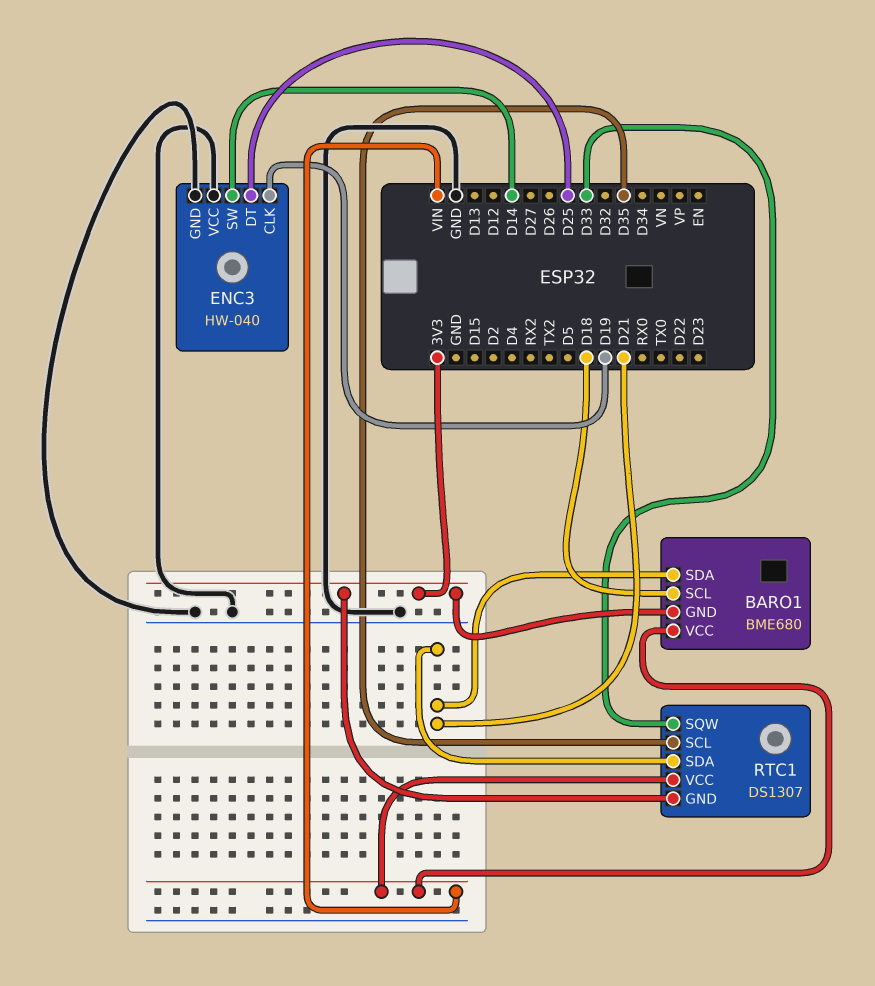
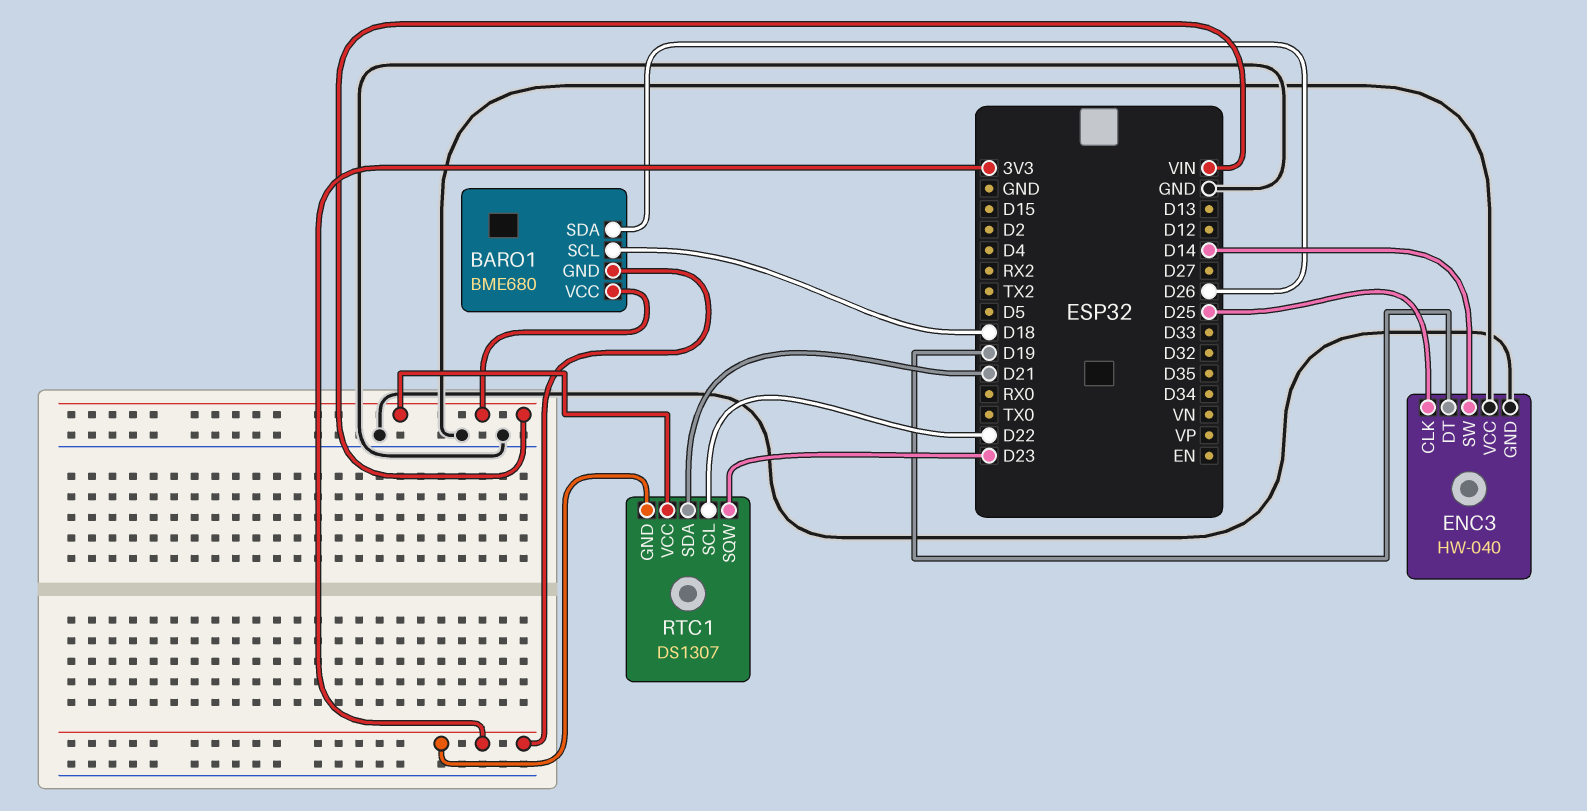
BARO1 pin SDA: D21 -> D26
ENC3 pin CLK: D19 -> D25
ENC3 pin DT: D25 -> D19
RTC1 pin SCL: D35 -> D22
RTC1 pin SQW: D33 -> D23

